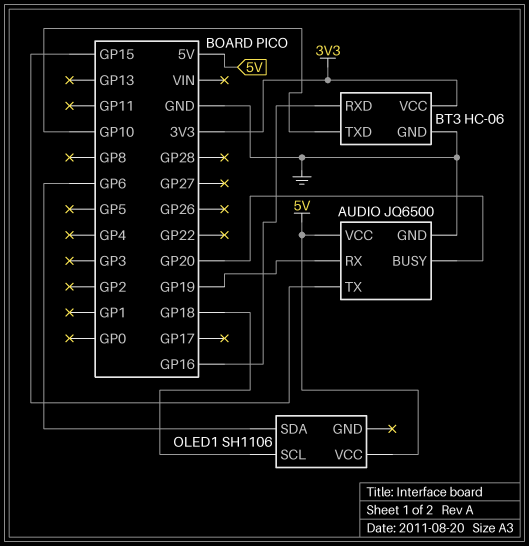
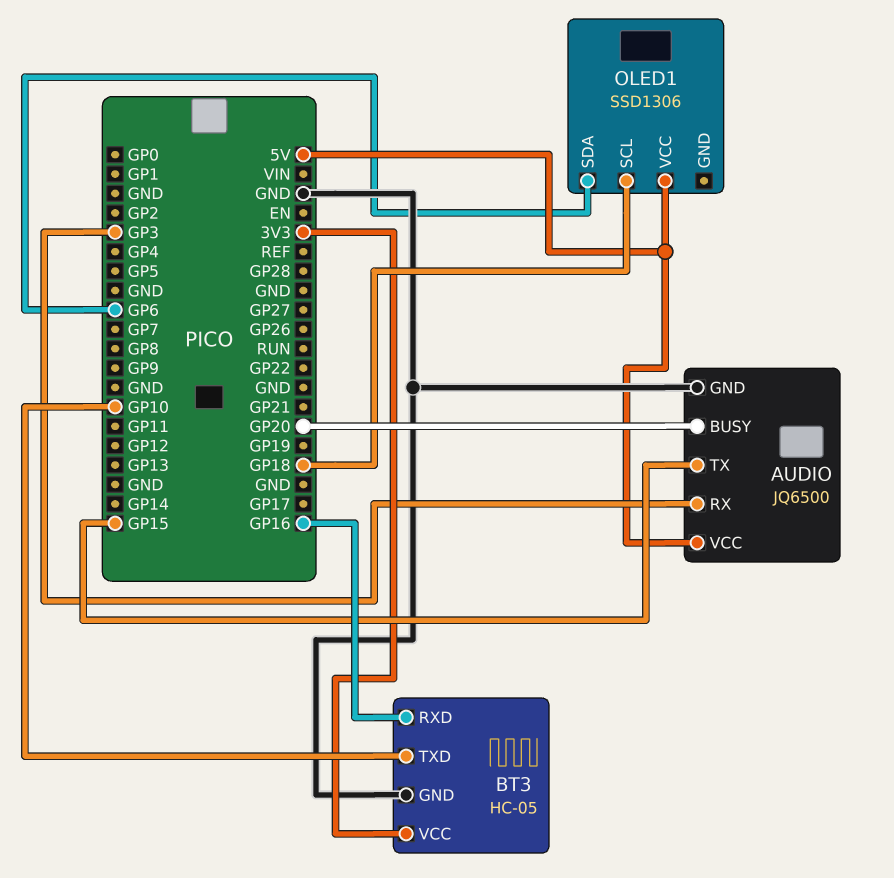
AUDIO pin RX: GP19 -> GP3
BT3: HC-06 -> HC-05
OLED1: SH1106 -> SSD1306

